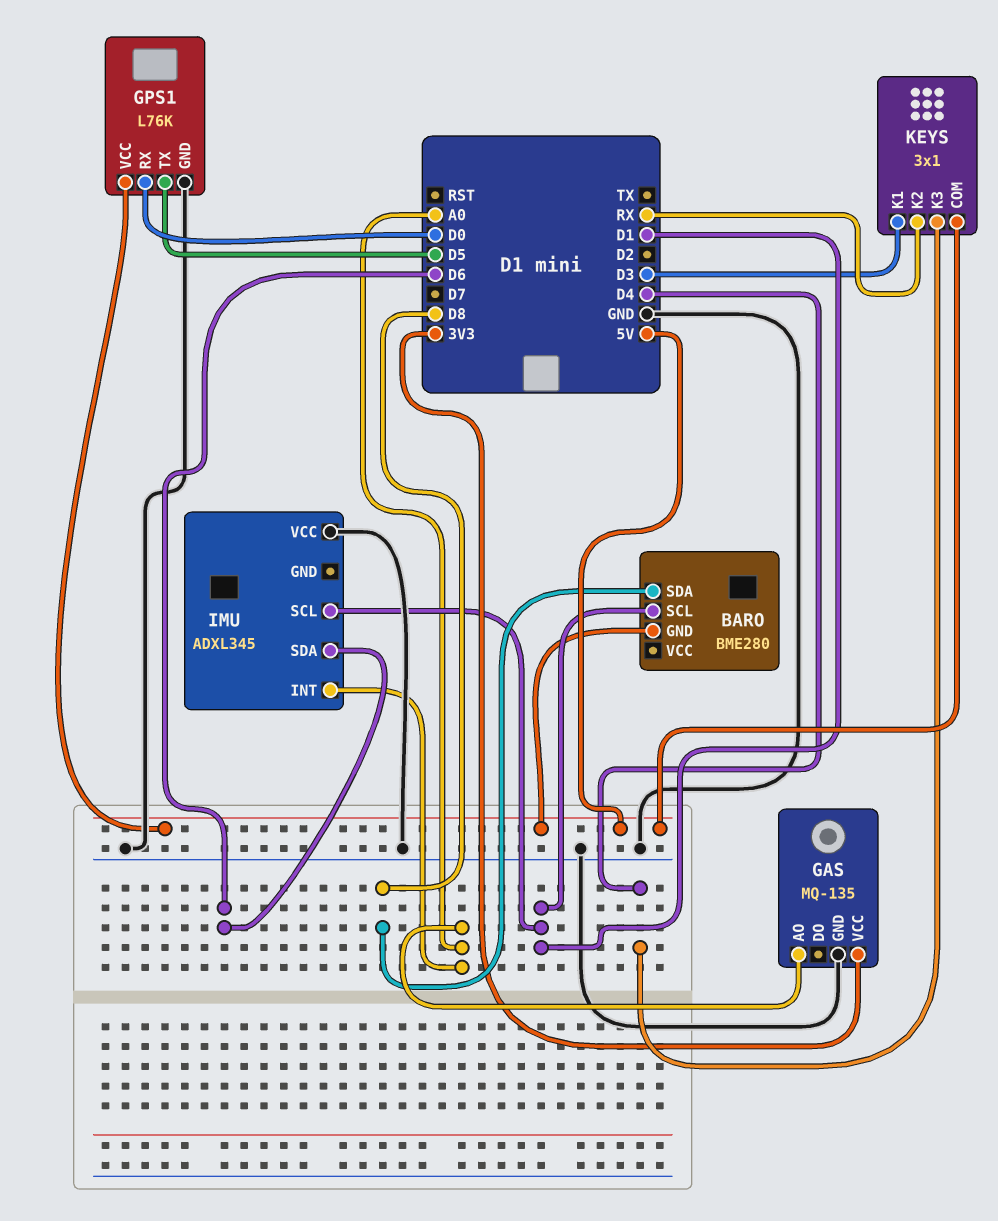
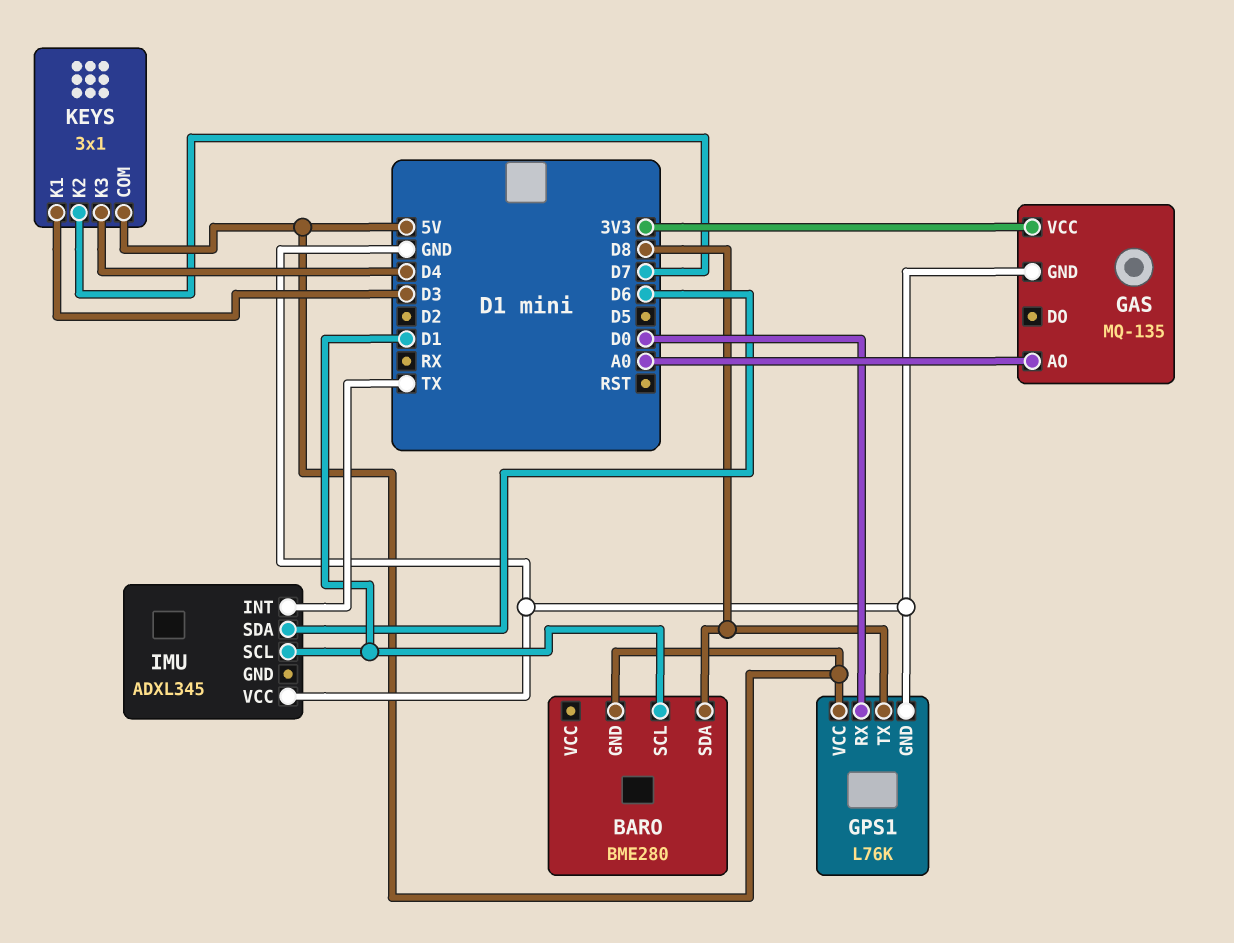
GPS1 pin TX: D5 -> D8
IMU pin INT: A0 -> TX
KEYS pin K2: RX -> D7

